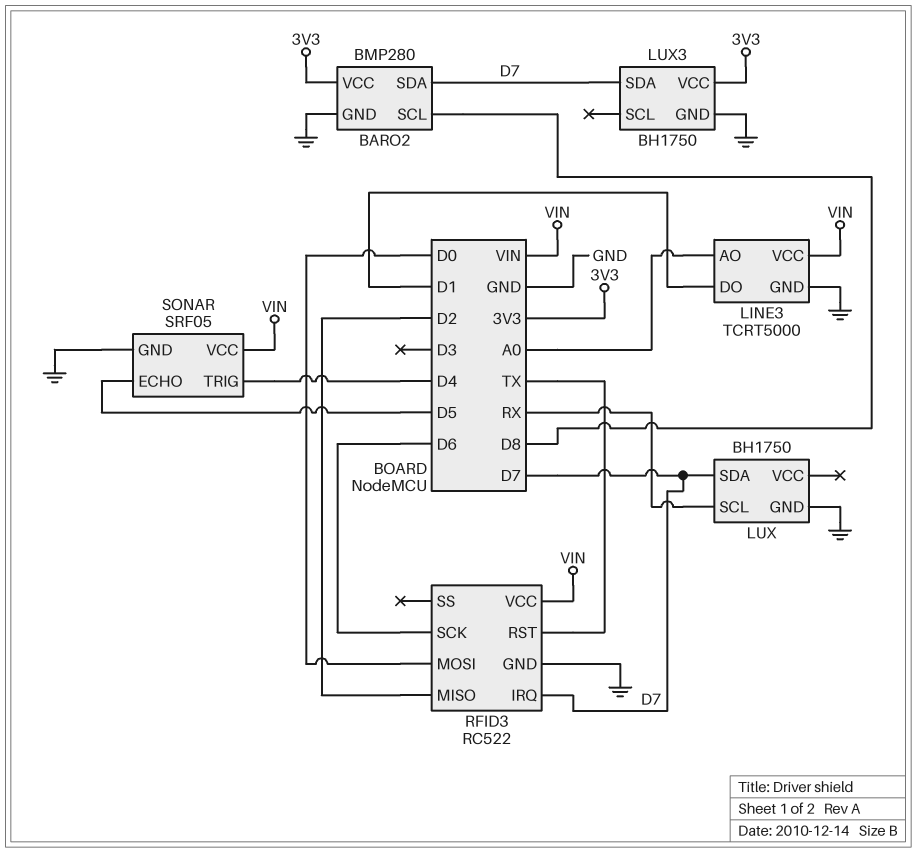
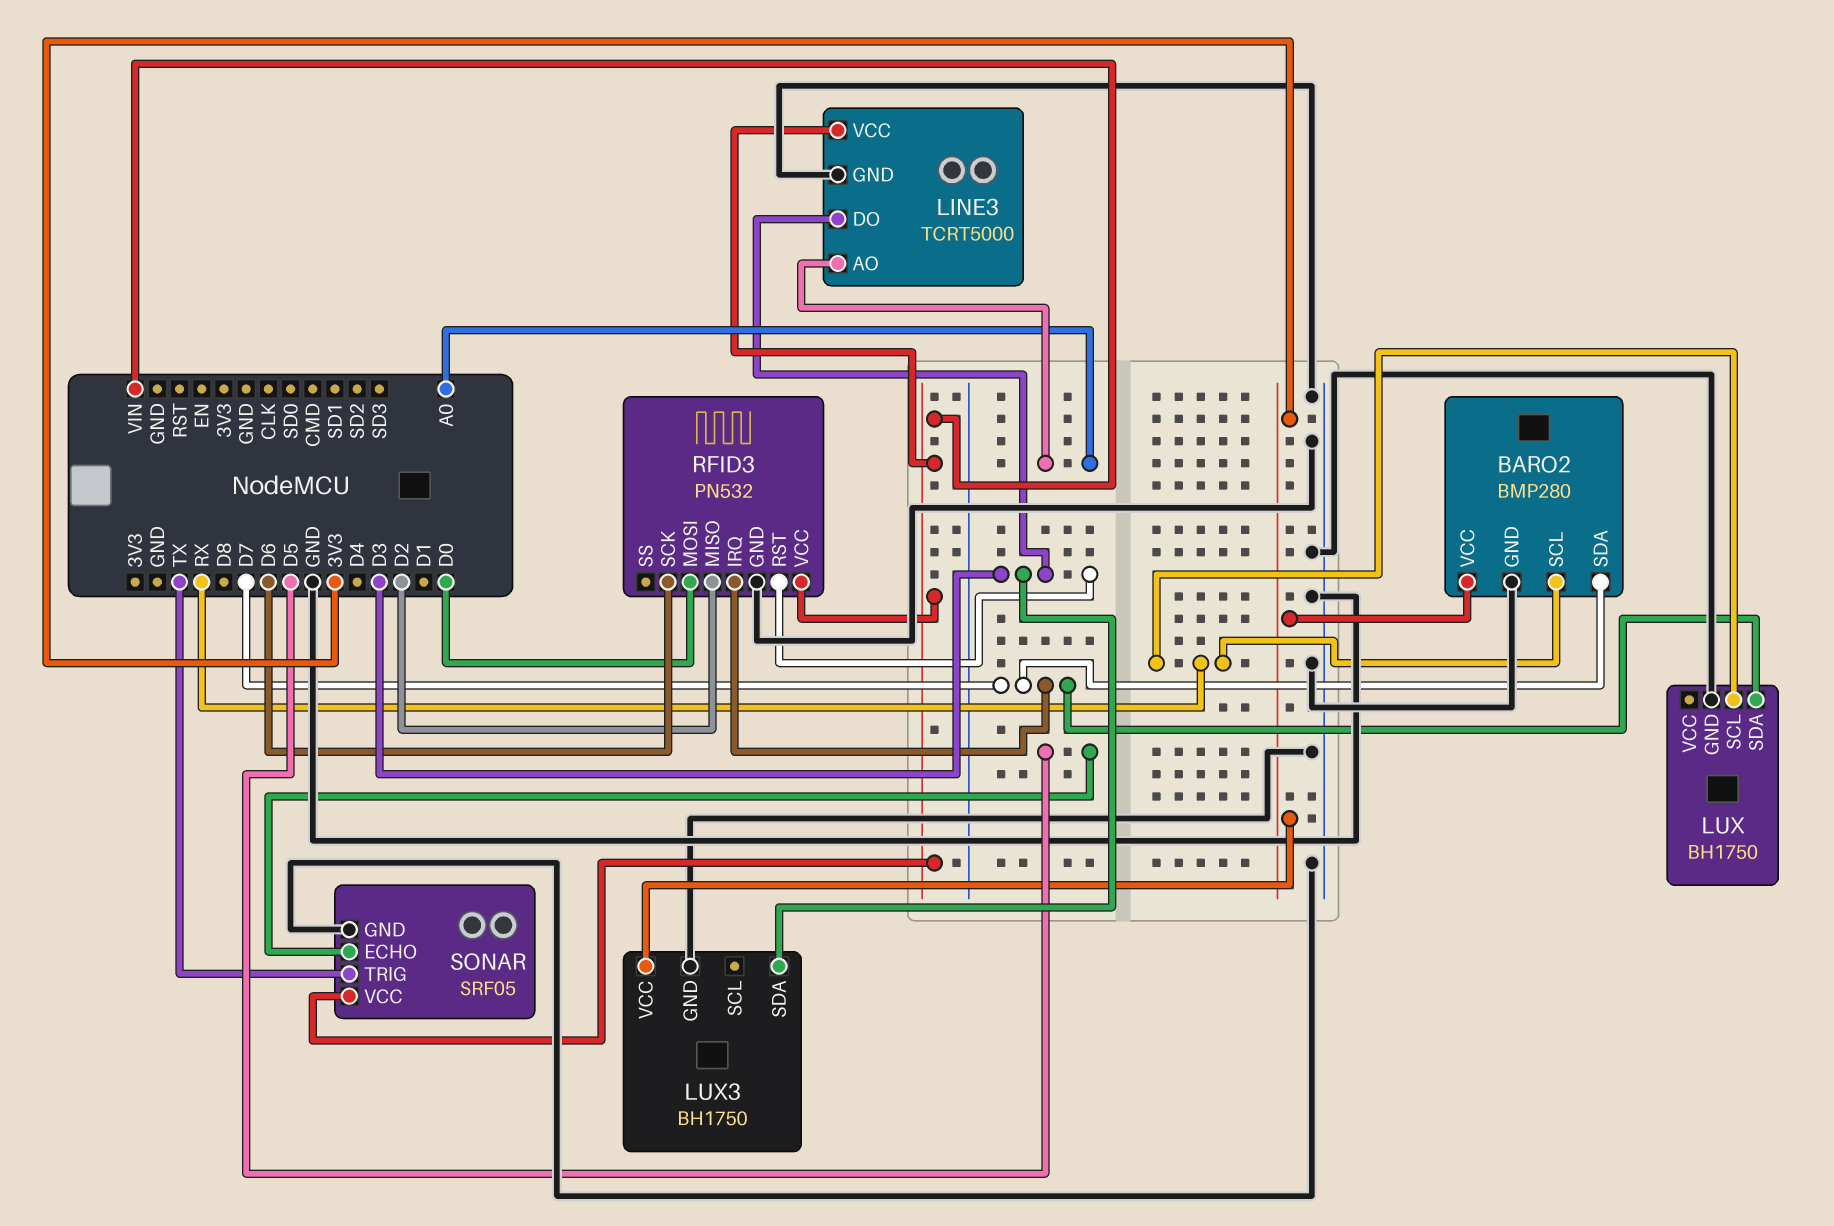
BARO2 pin SCL: D8 -> RX
LINE3 pin DO: D1 -> D3
LUX3 pin SDA: D7 -> D3
RFID3: RC522 -> PN532
RFID3 pin RST: TX -> D3
SONAR pin TRIG: D4 -> TX

